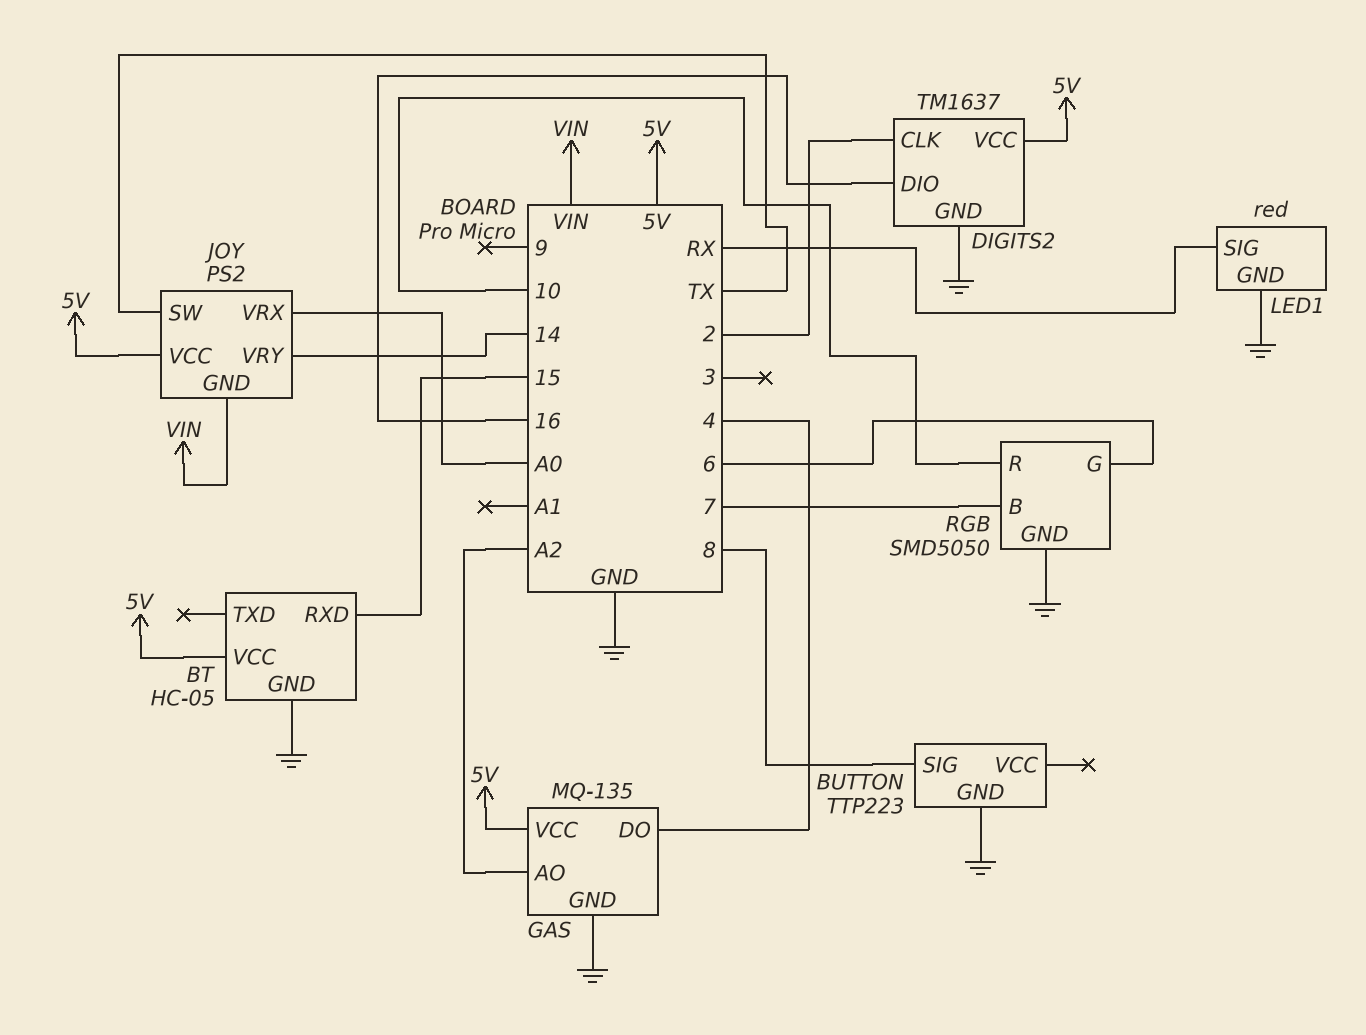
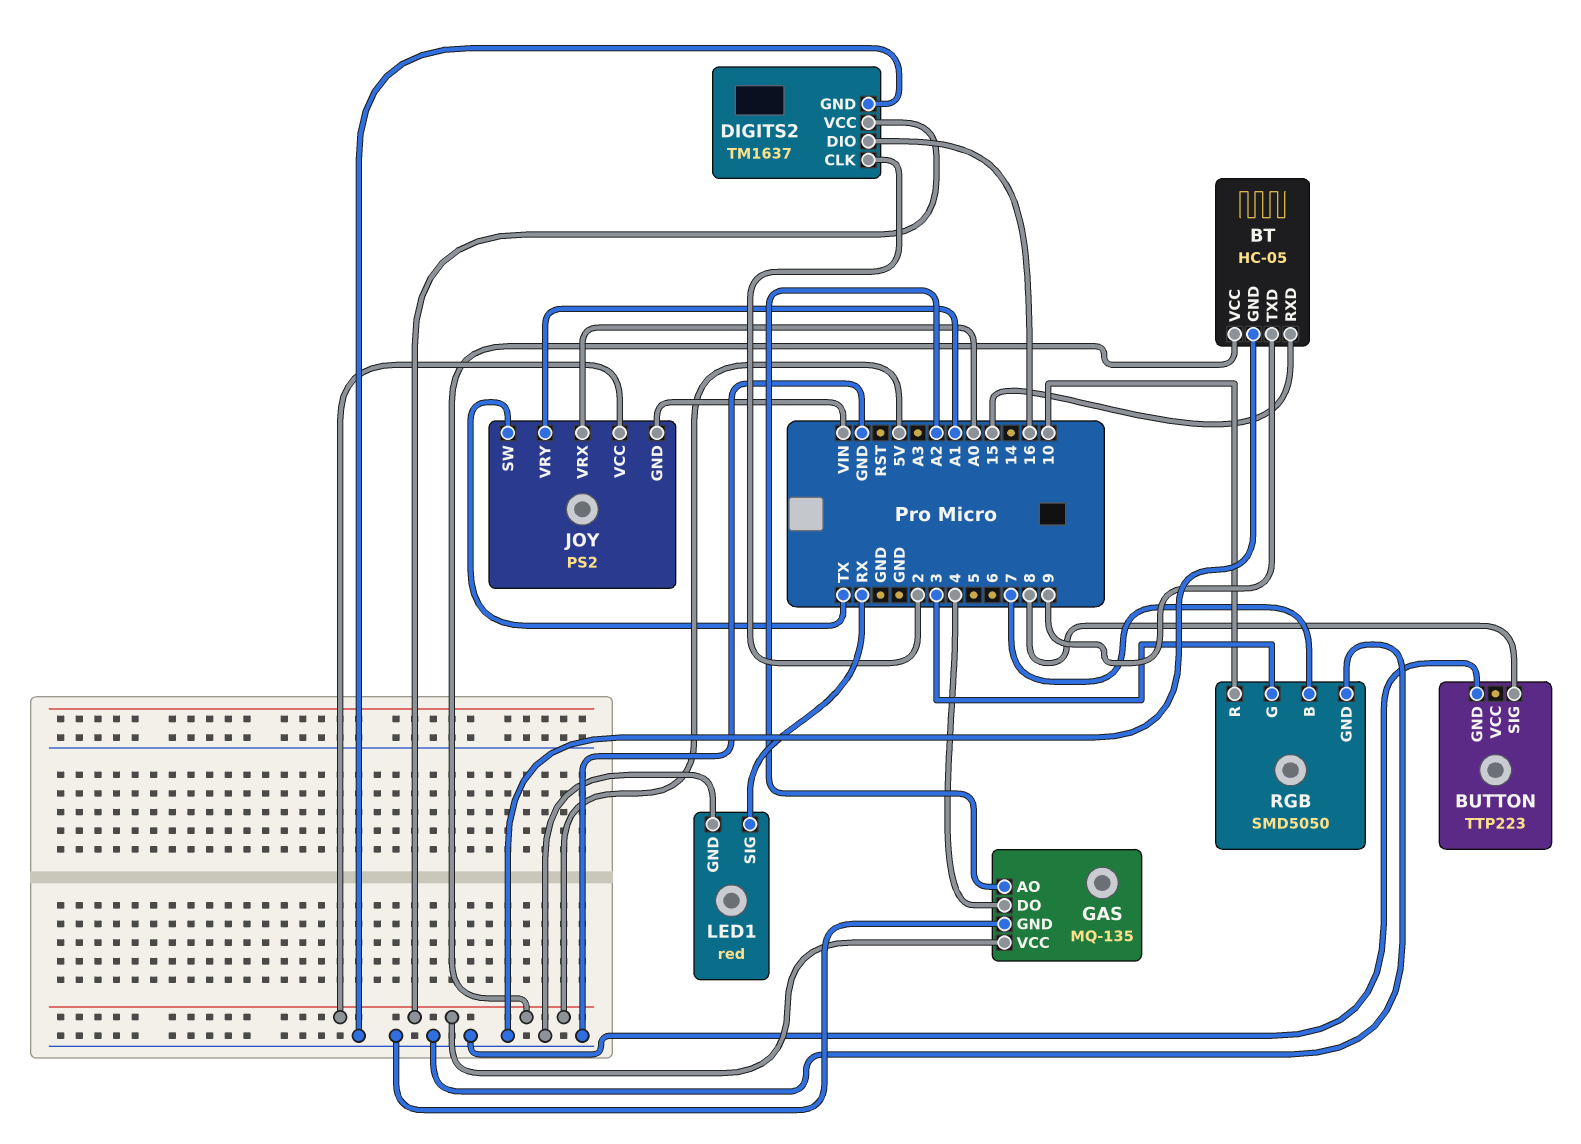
BT pin TXD: none -> 9
JOY pin VRY: 14 -> A1
RGB pin G: 6 -> 3

